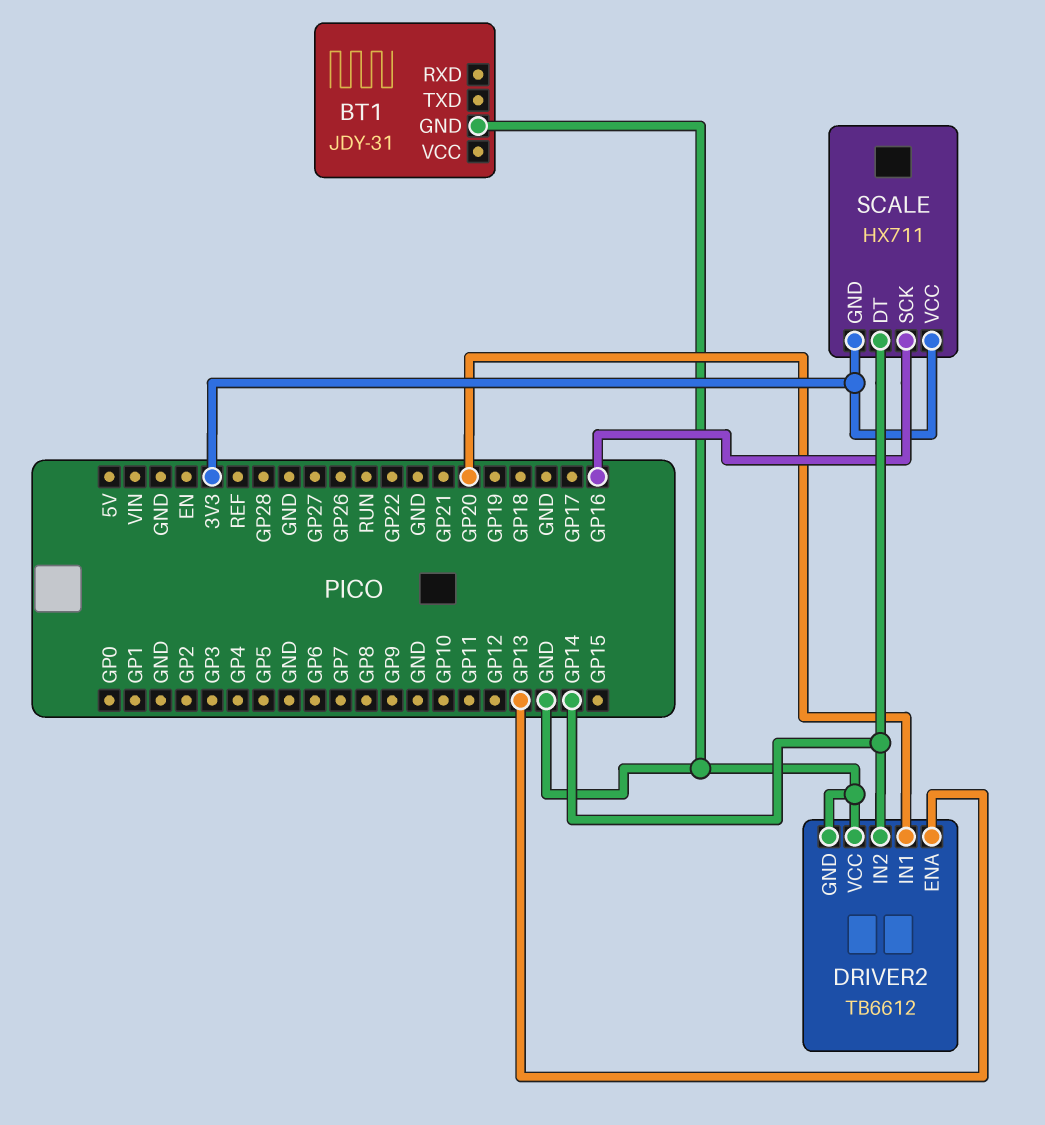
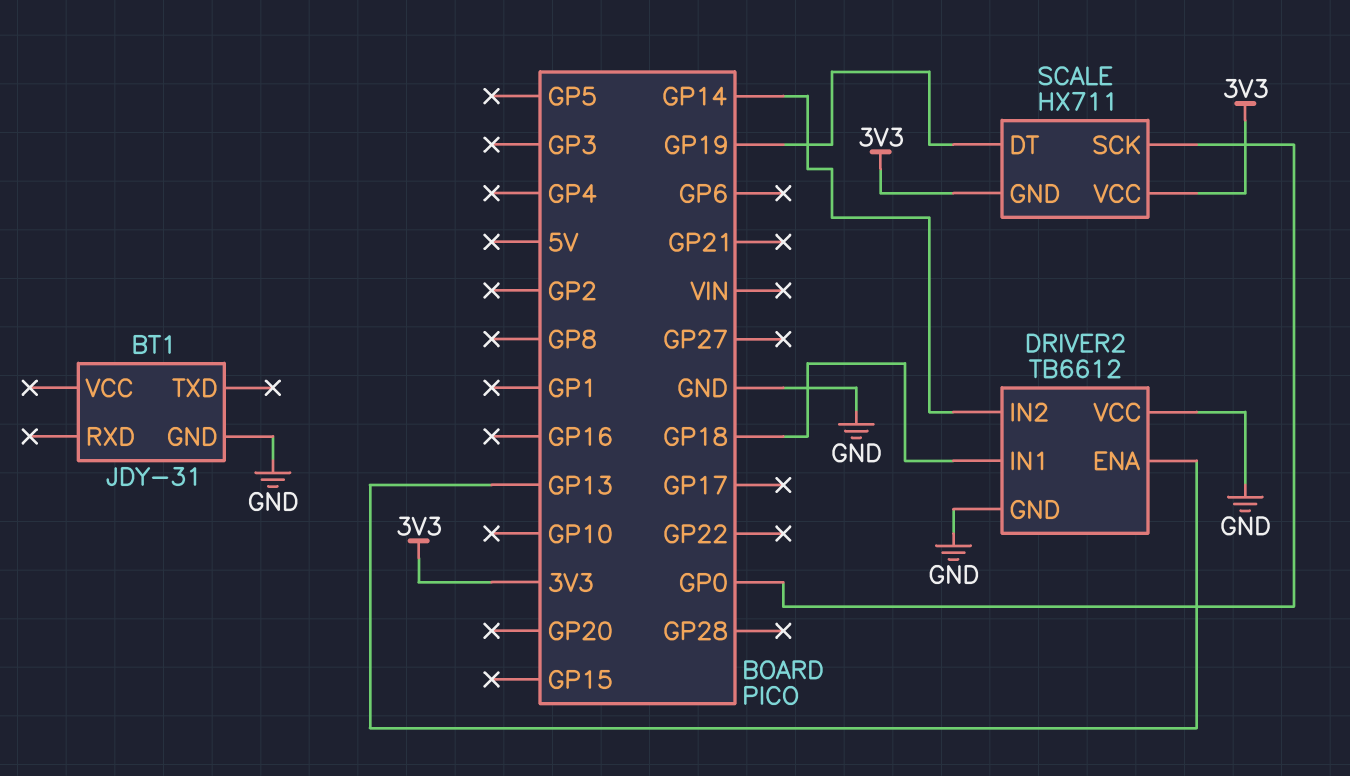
DRIVER2 pin IN1: GP20 -> GP18
SCALE pin DT: GP14 -> GP19
SCALE pin SCK: GP16 -> GP0

